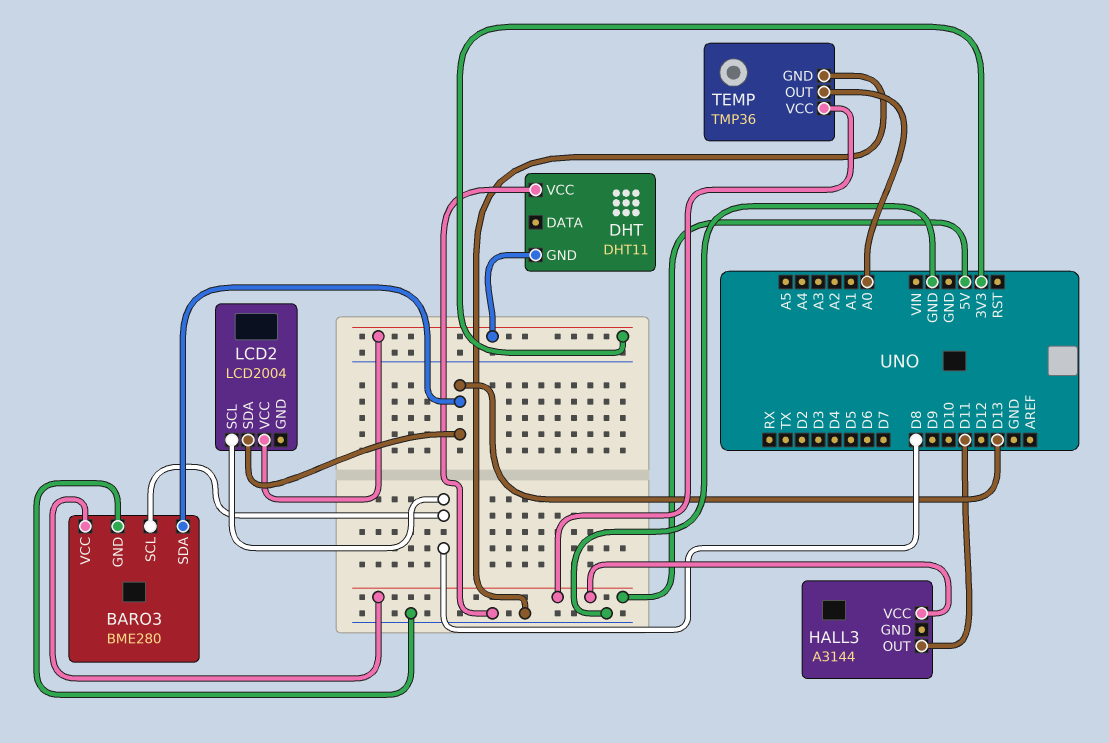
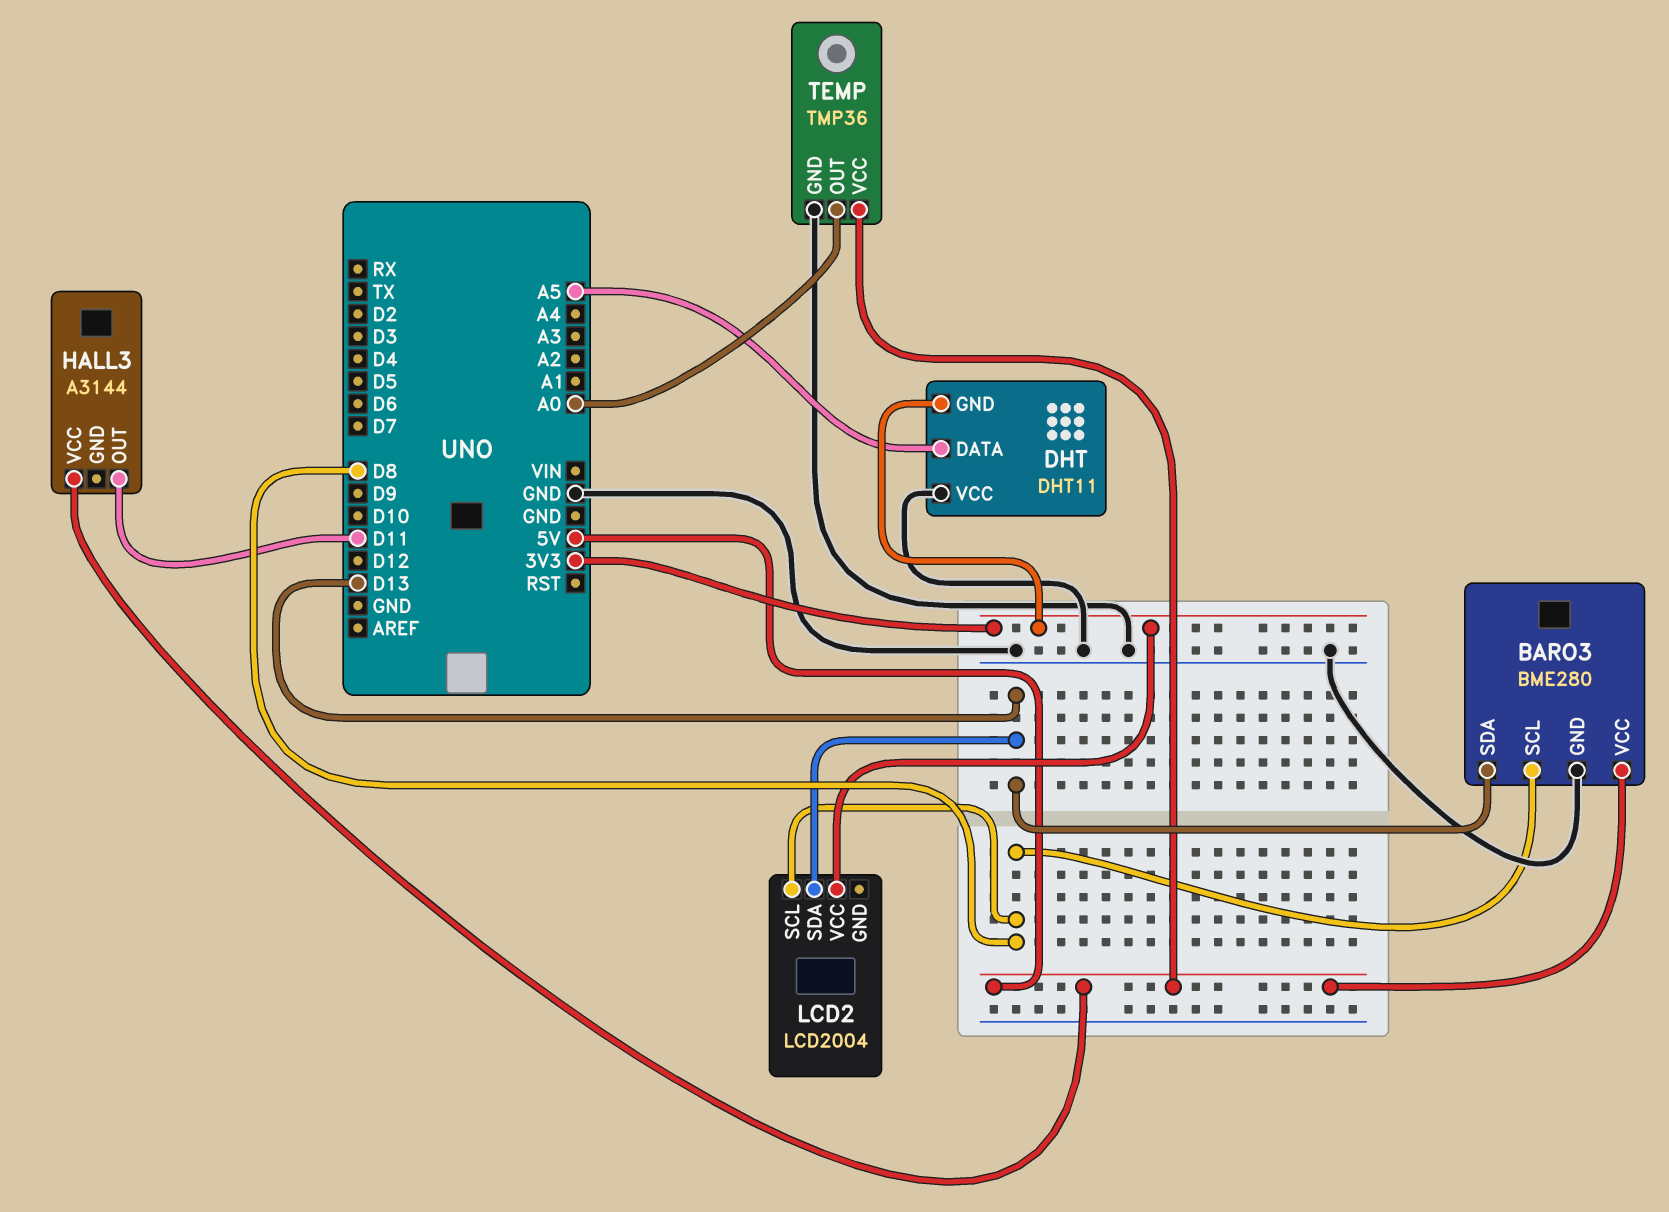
DHT pin DATA: none -> A5

